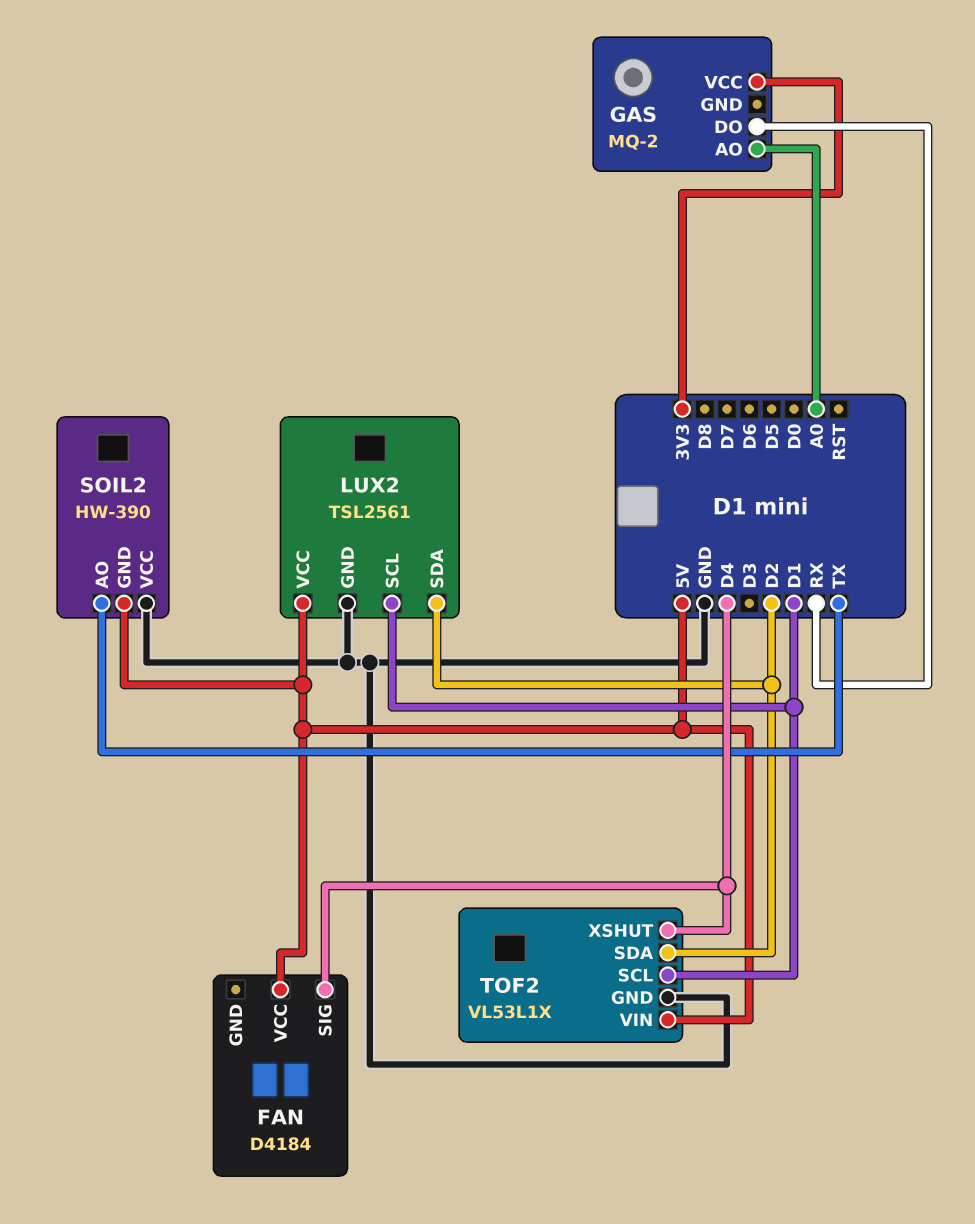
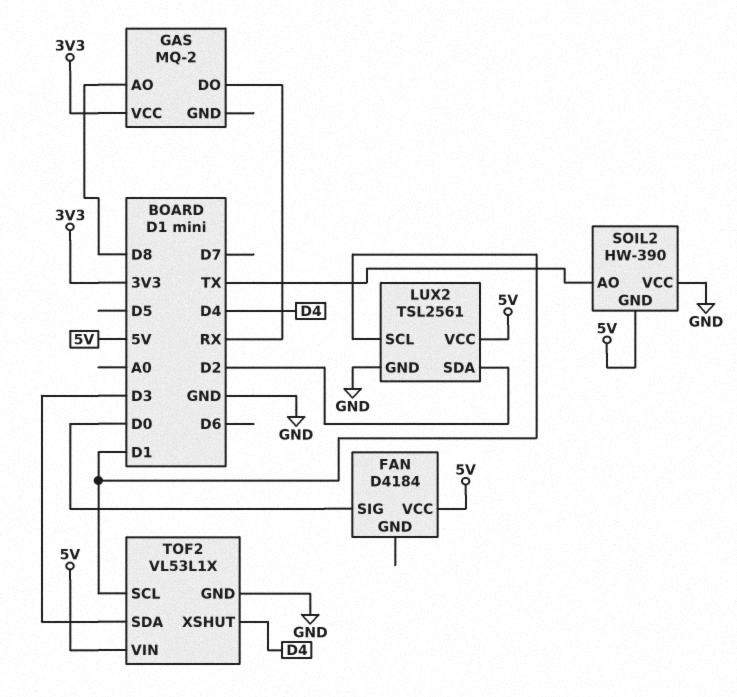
FAN pin SIG: D4 -> D0
GAS pin AO: A0 -> D8
TOF2 pin SDA: D2 -> D3

